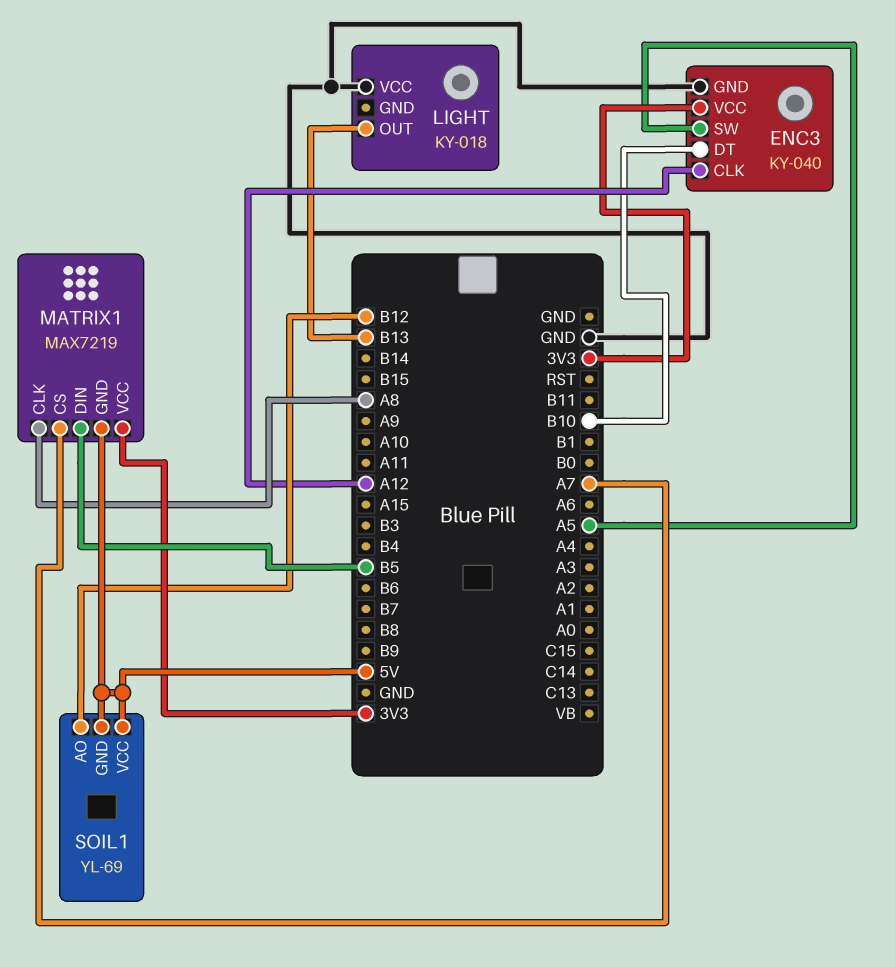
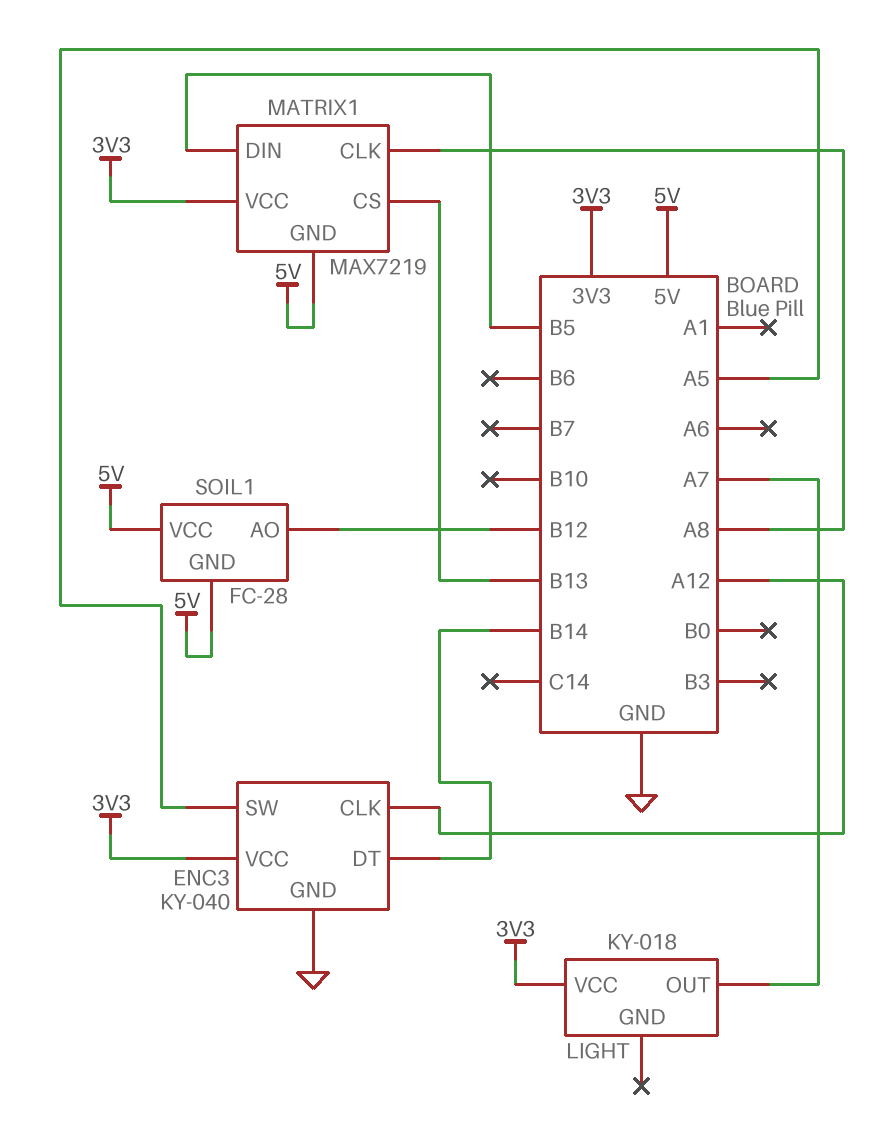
ENC3 pin DT: B10 -> B14
LIGHT pin OUT: B13 -> A7
LIGHT pin VCC: GND -> 3V3
MATRIX1 pin CS: A7 -> B13
SOIL1: YL-69 -> FC-28

